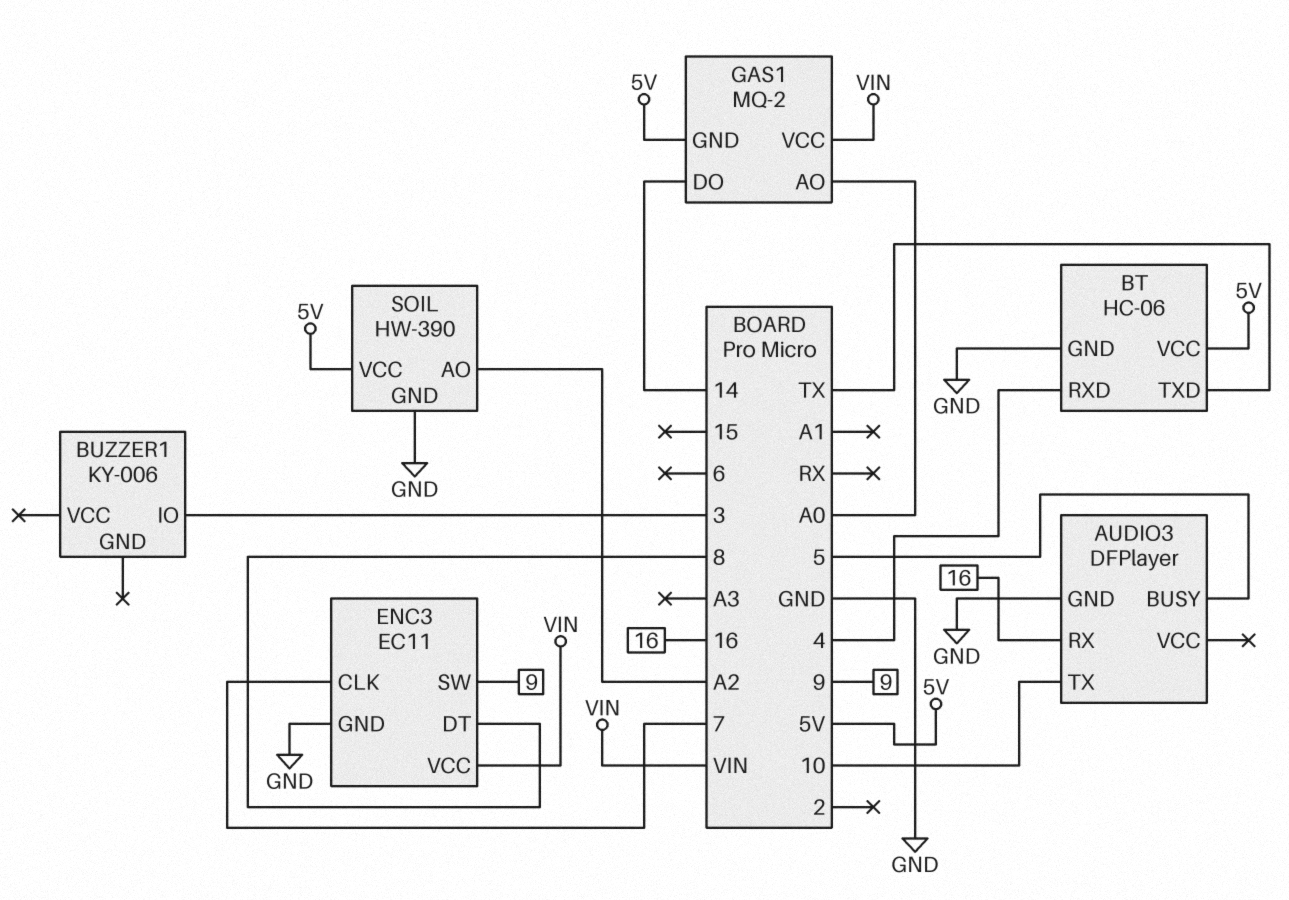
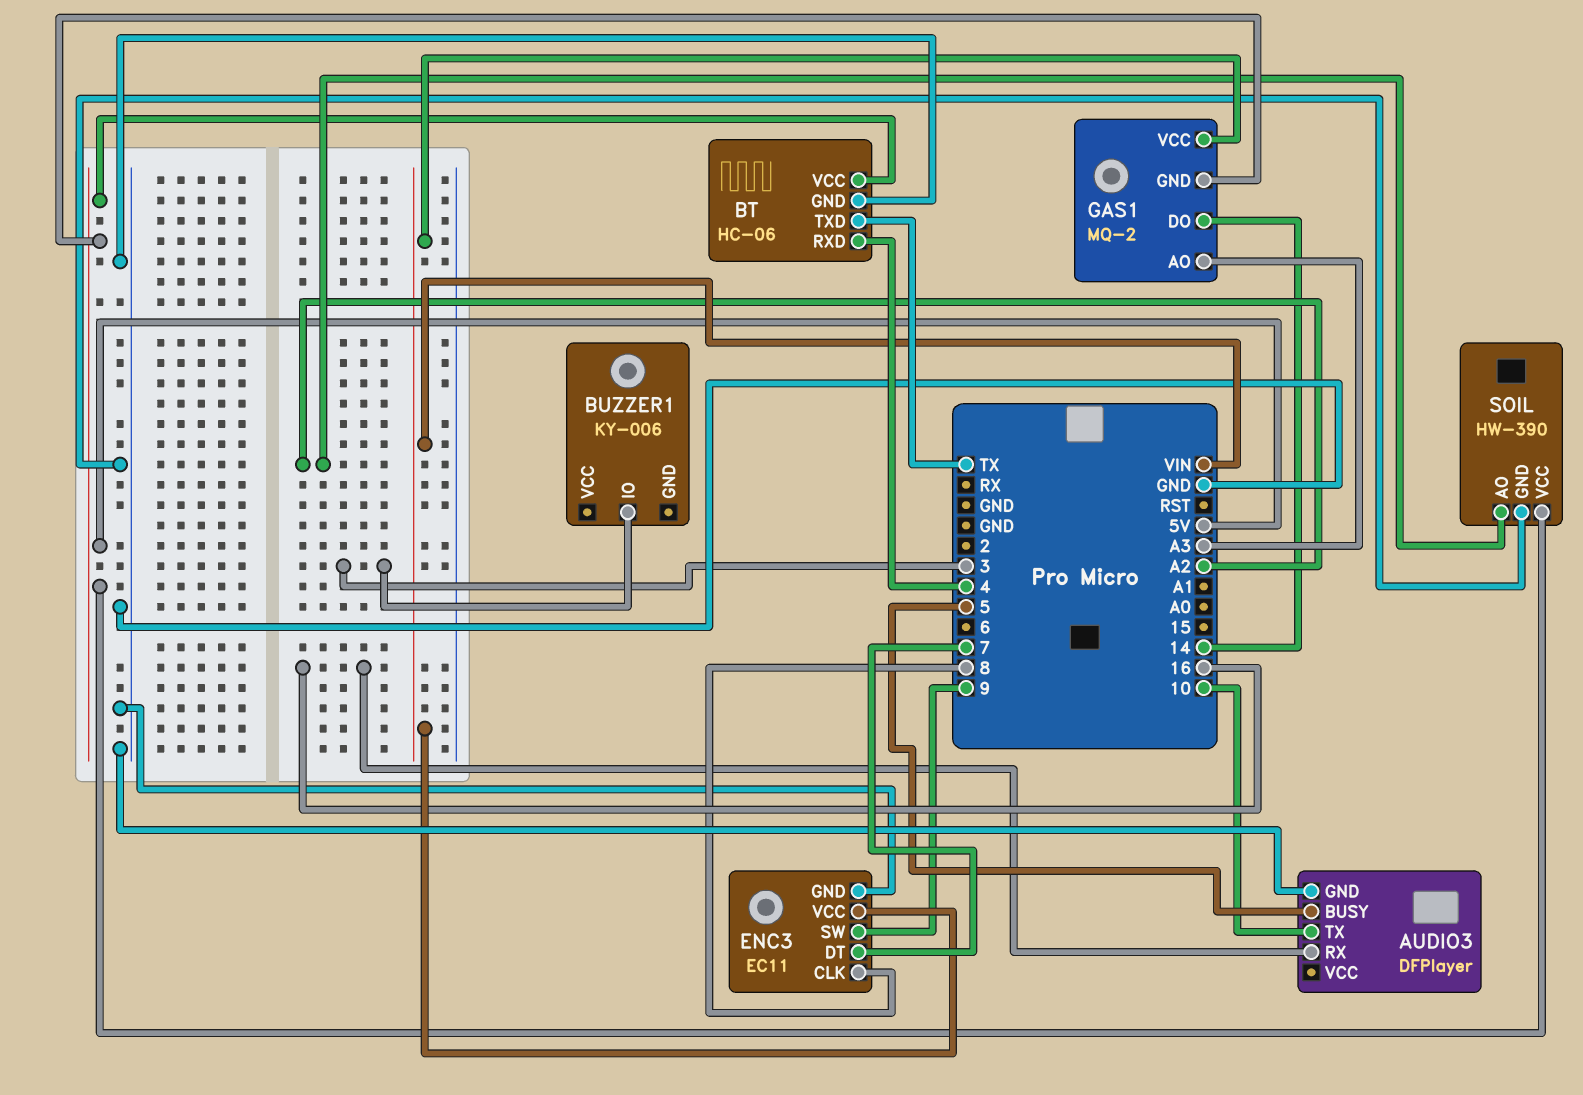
ENC3 pin CLK: 7 -> 8
ENC3 pin DT: 8 -> 7
GAS1 pin AO: A0 -> A3

